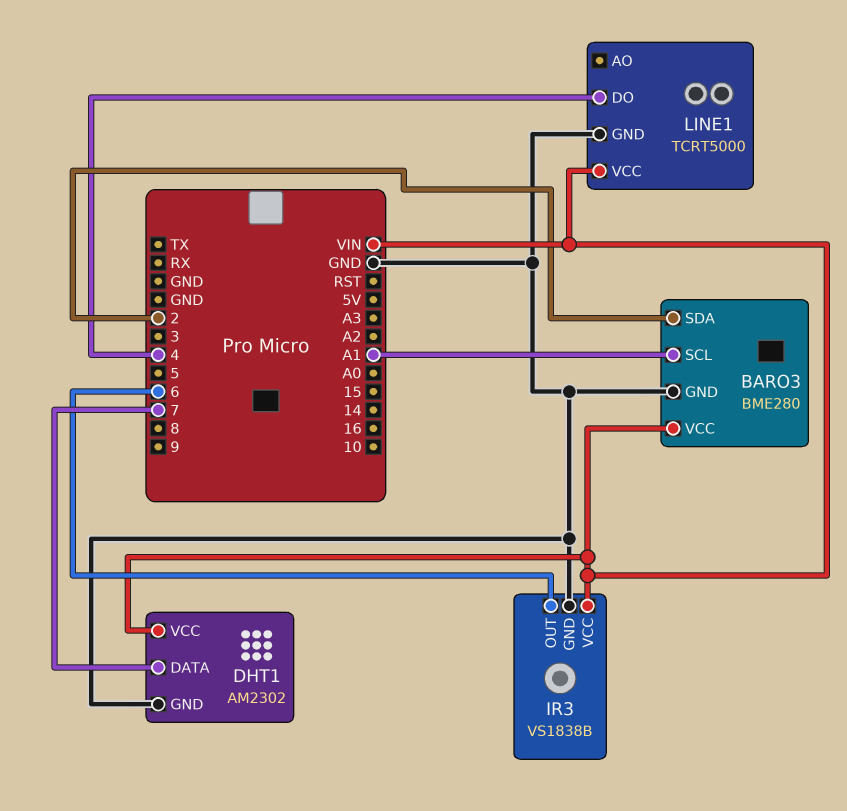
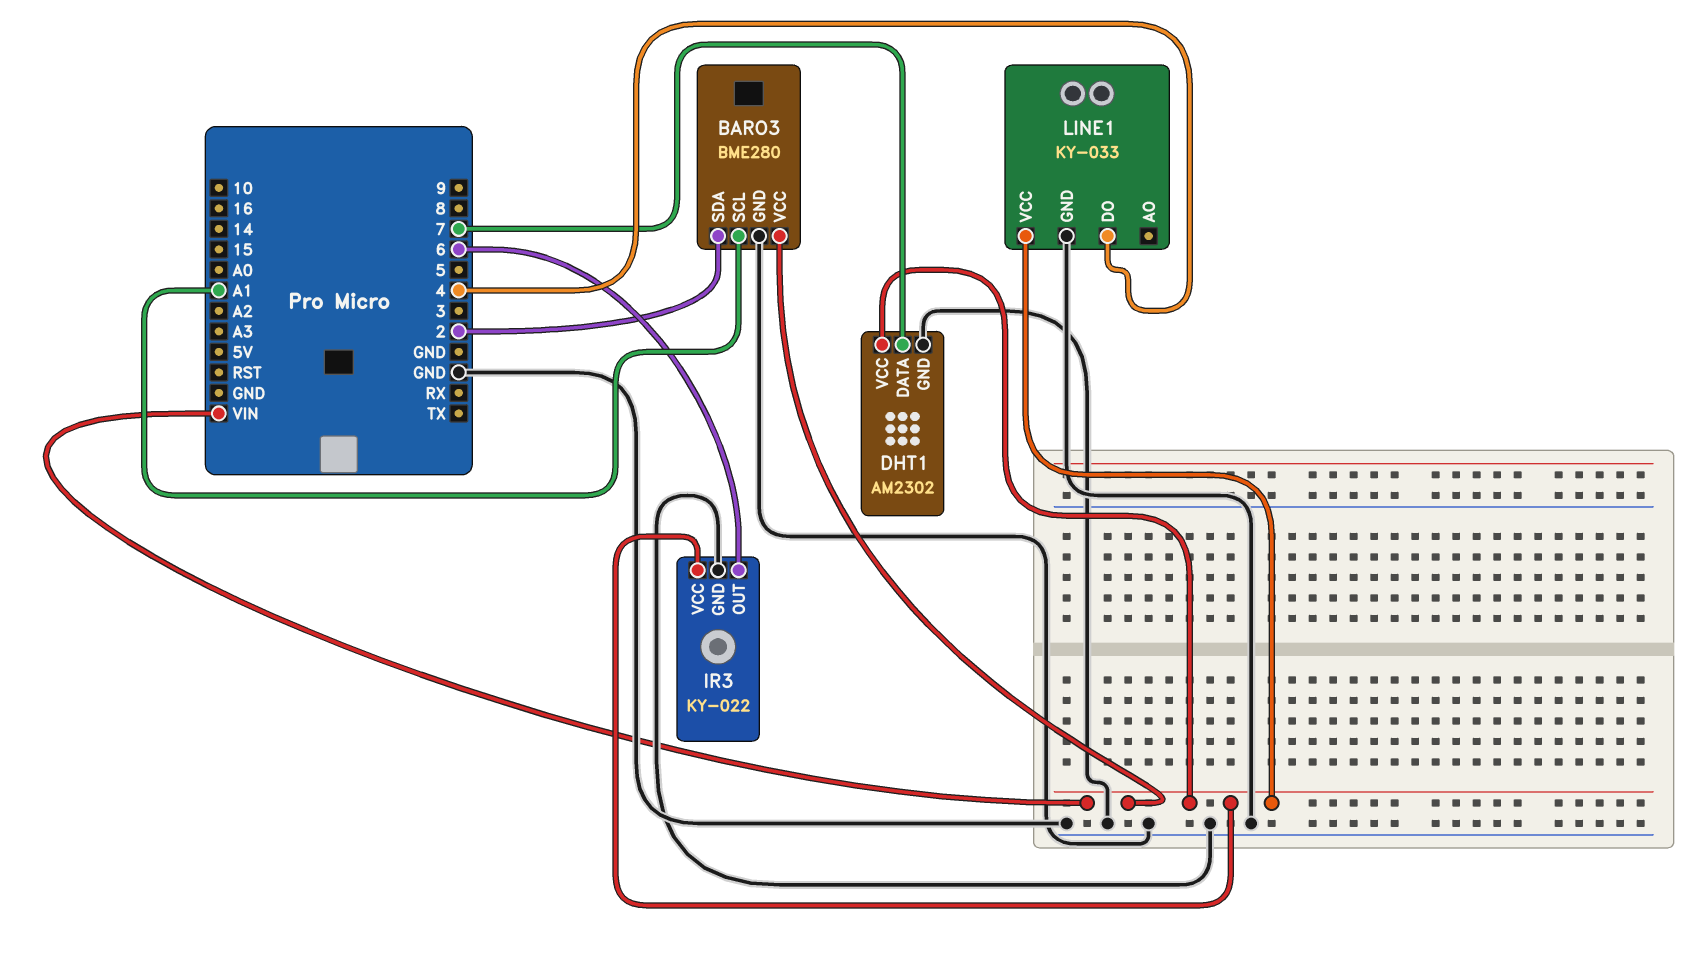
IR3: VS1838B -> KY-022
LINE1: TCRT5000 -> KY-033

